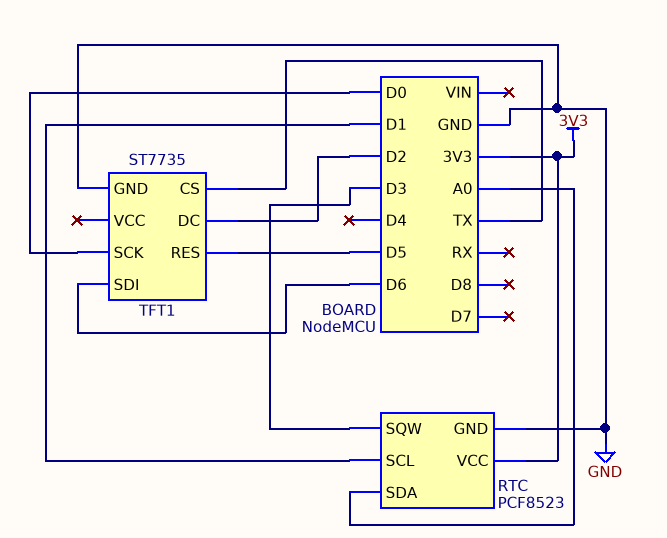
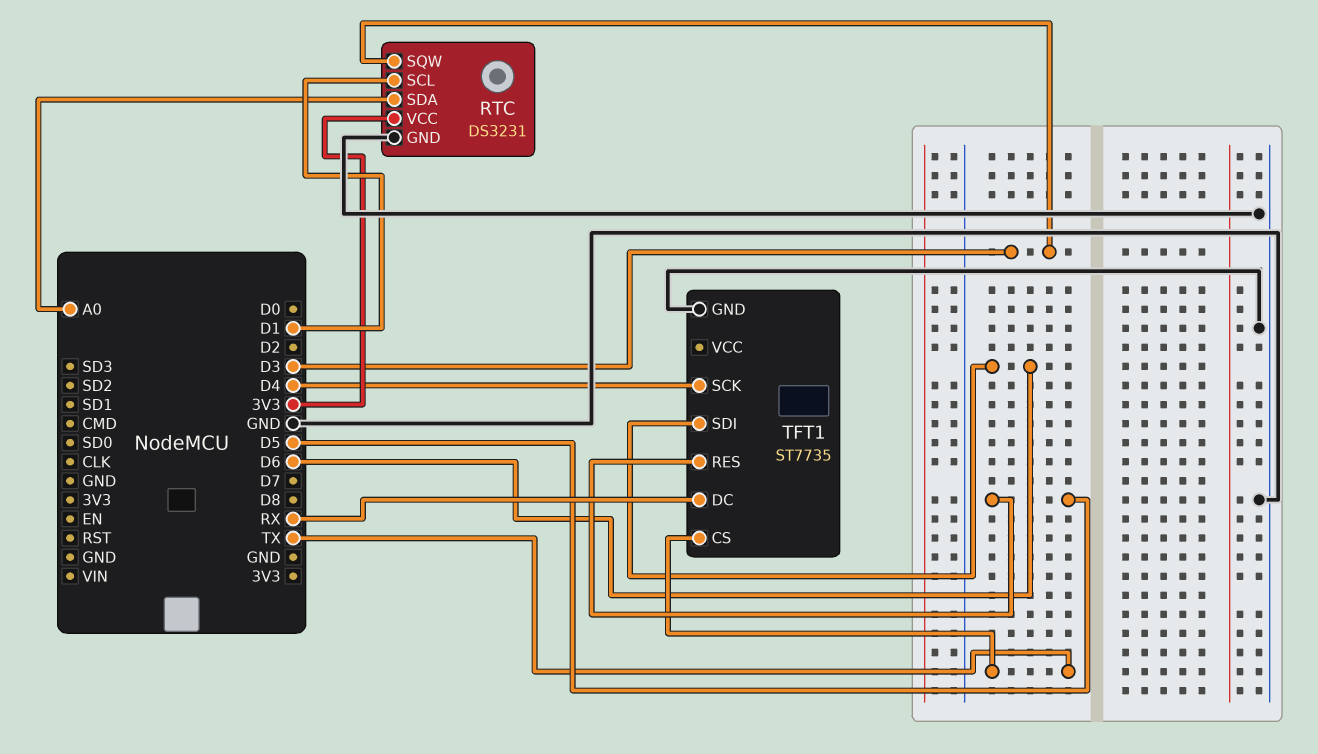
RTC: PCF8523 -> DS3231
TFT1 pin DC: D2 -> RX
TFT1 pin SCK: D0 -> D4

